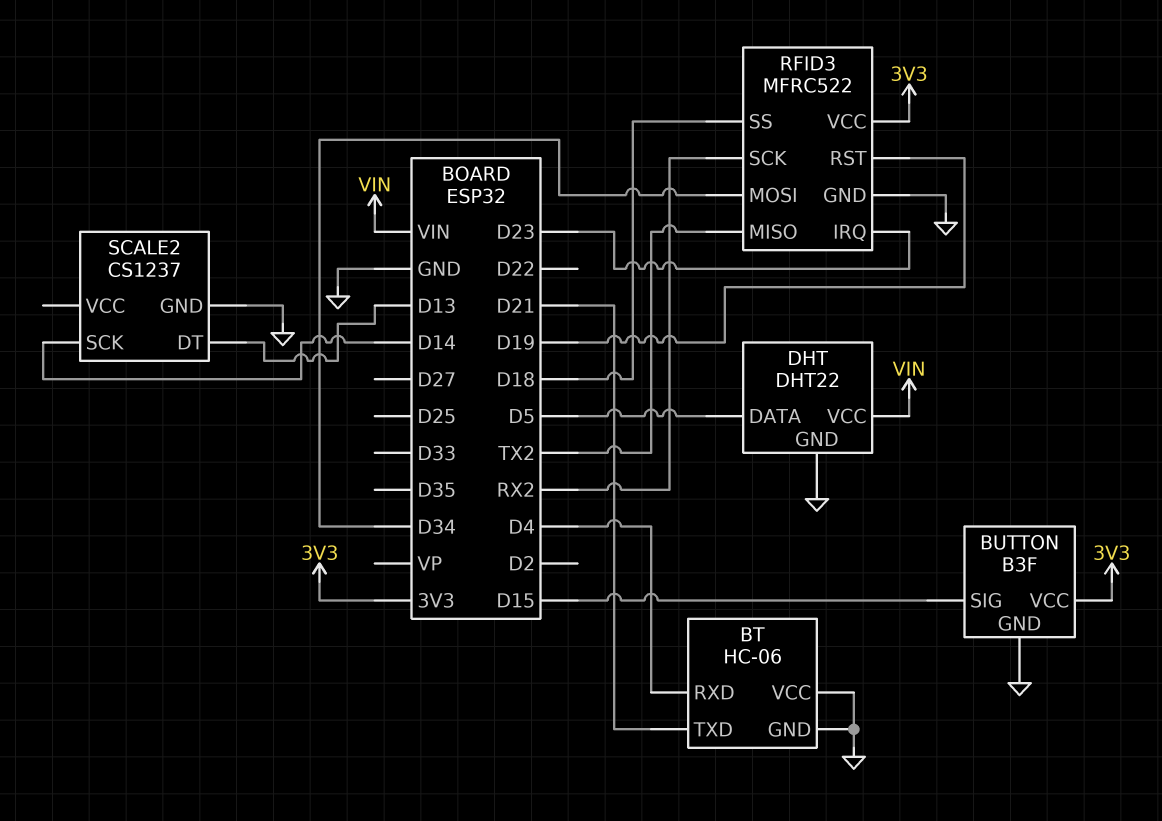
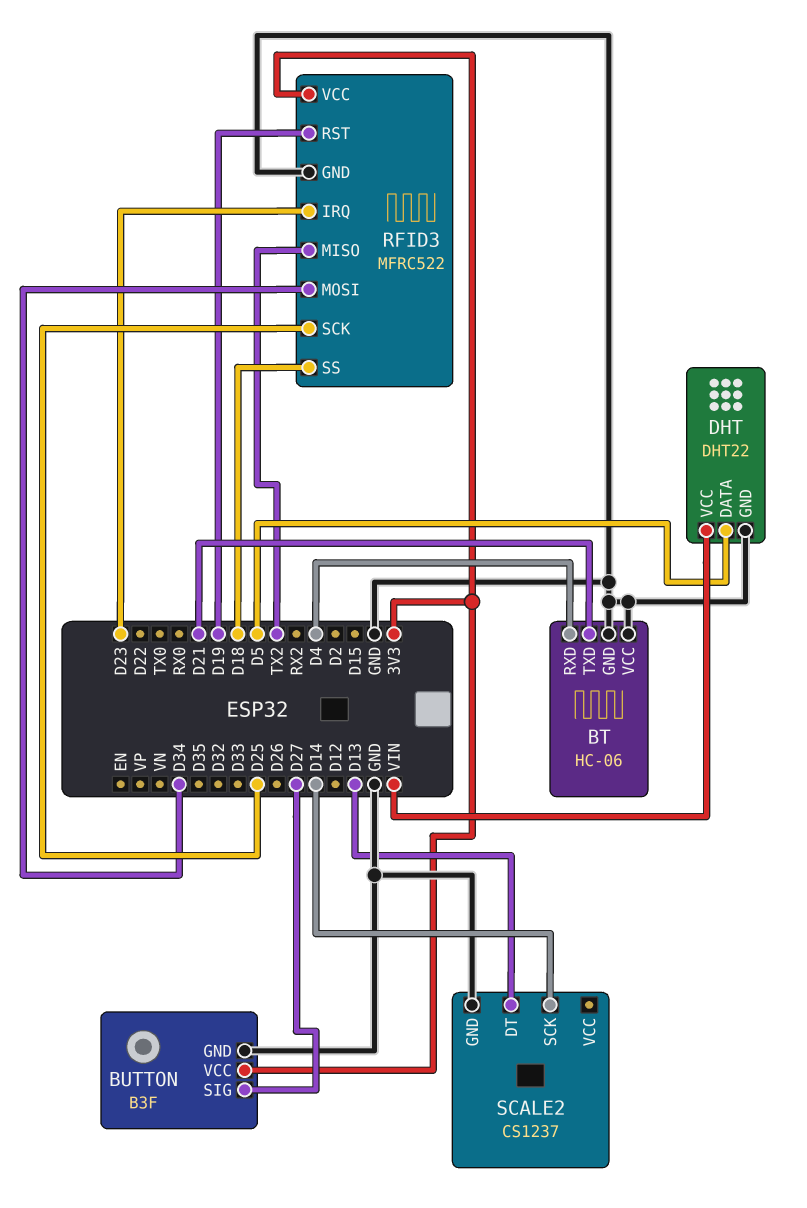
BUTTON pin SIG: D15 -> D27
RFID3 pin SCK: RX2 -> D25

